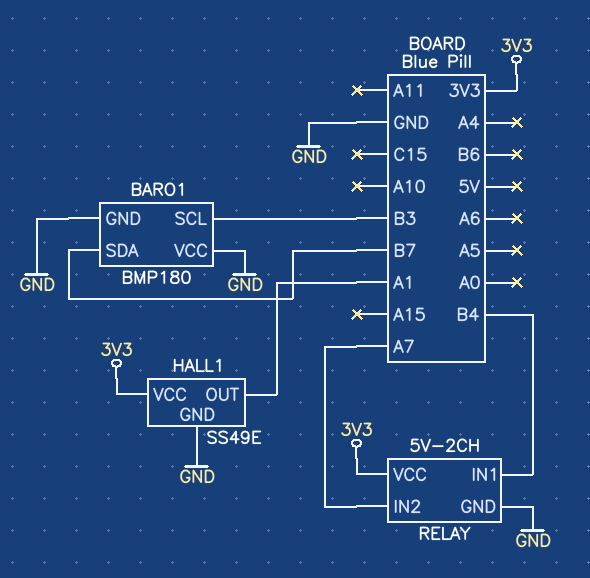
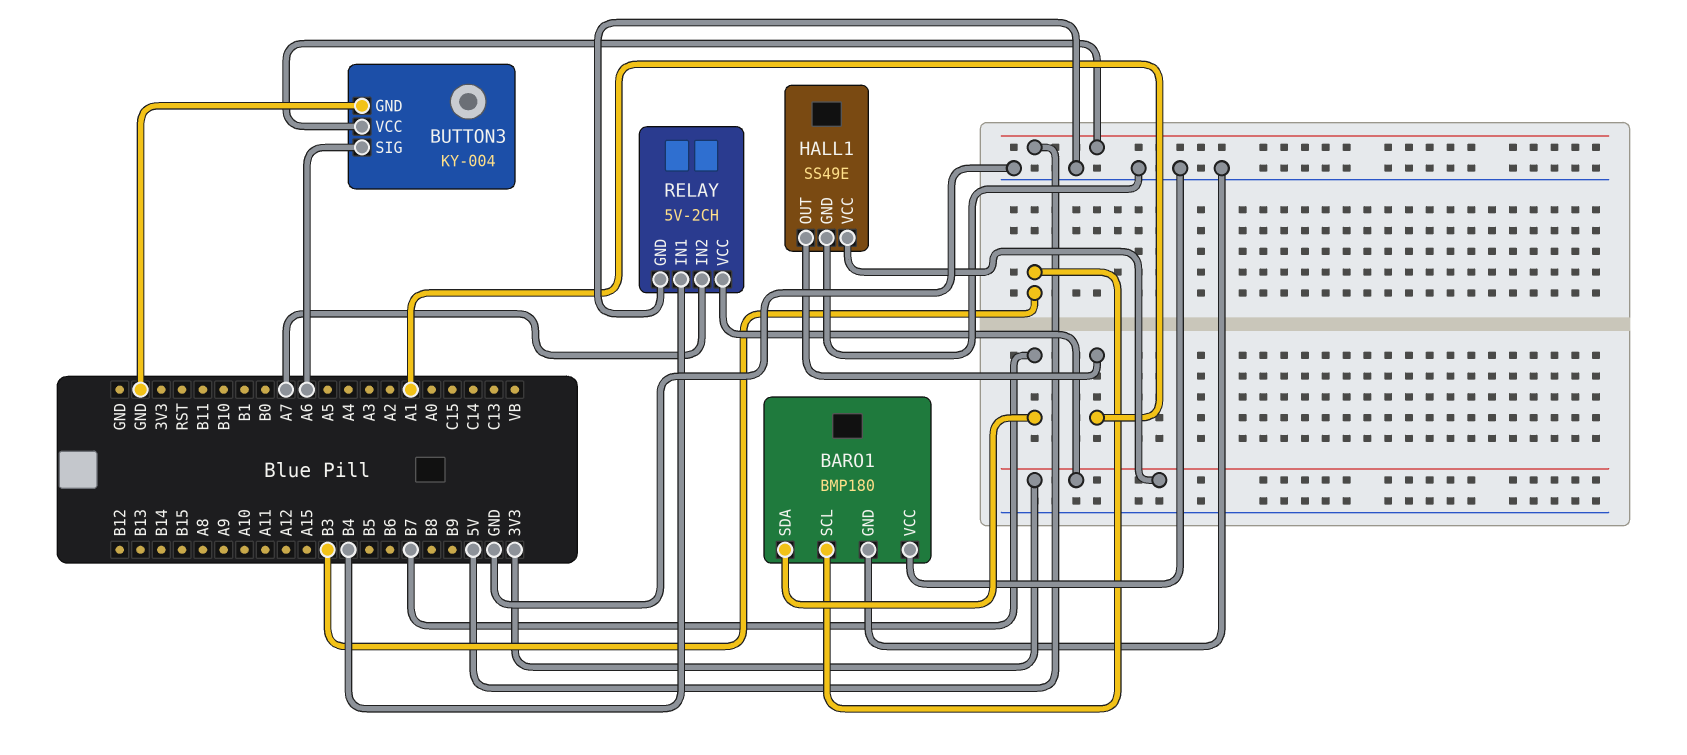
BUTTON3: none -> KY-004
BUTTON3 pin GND: none -> GND
BUTTON3 pin SIG: none -> A6
BUTTON3 pin VCC: none -> 5V

